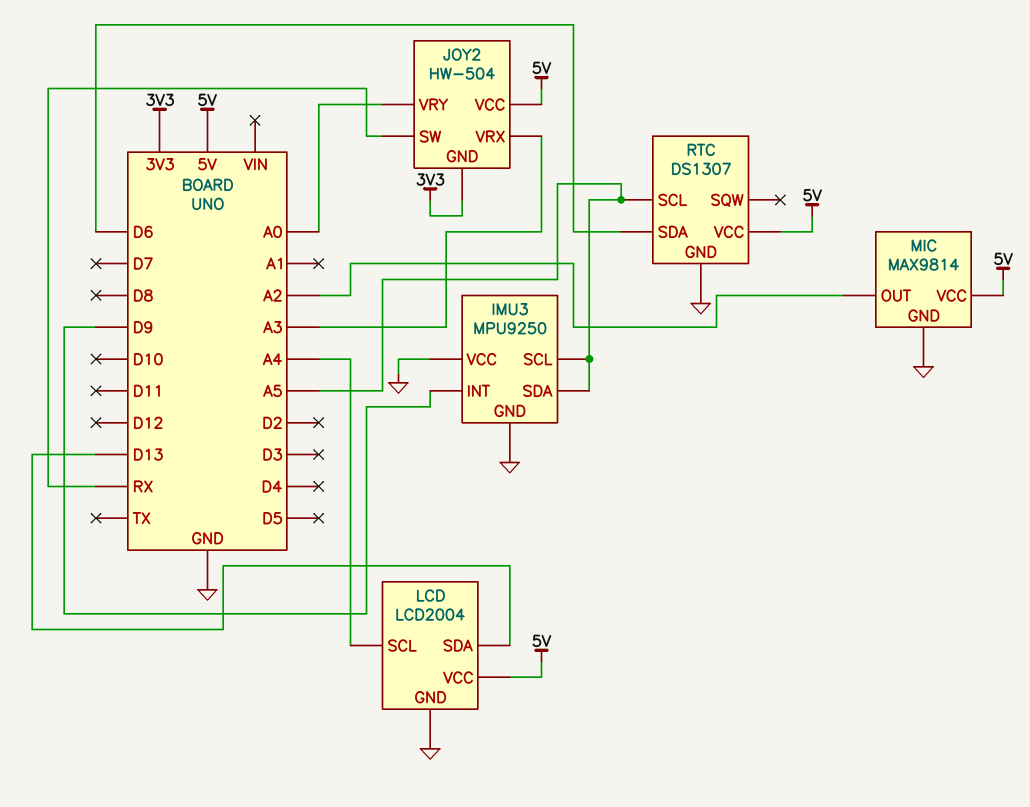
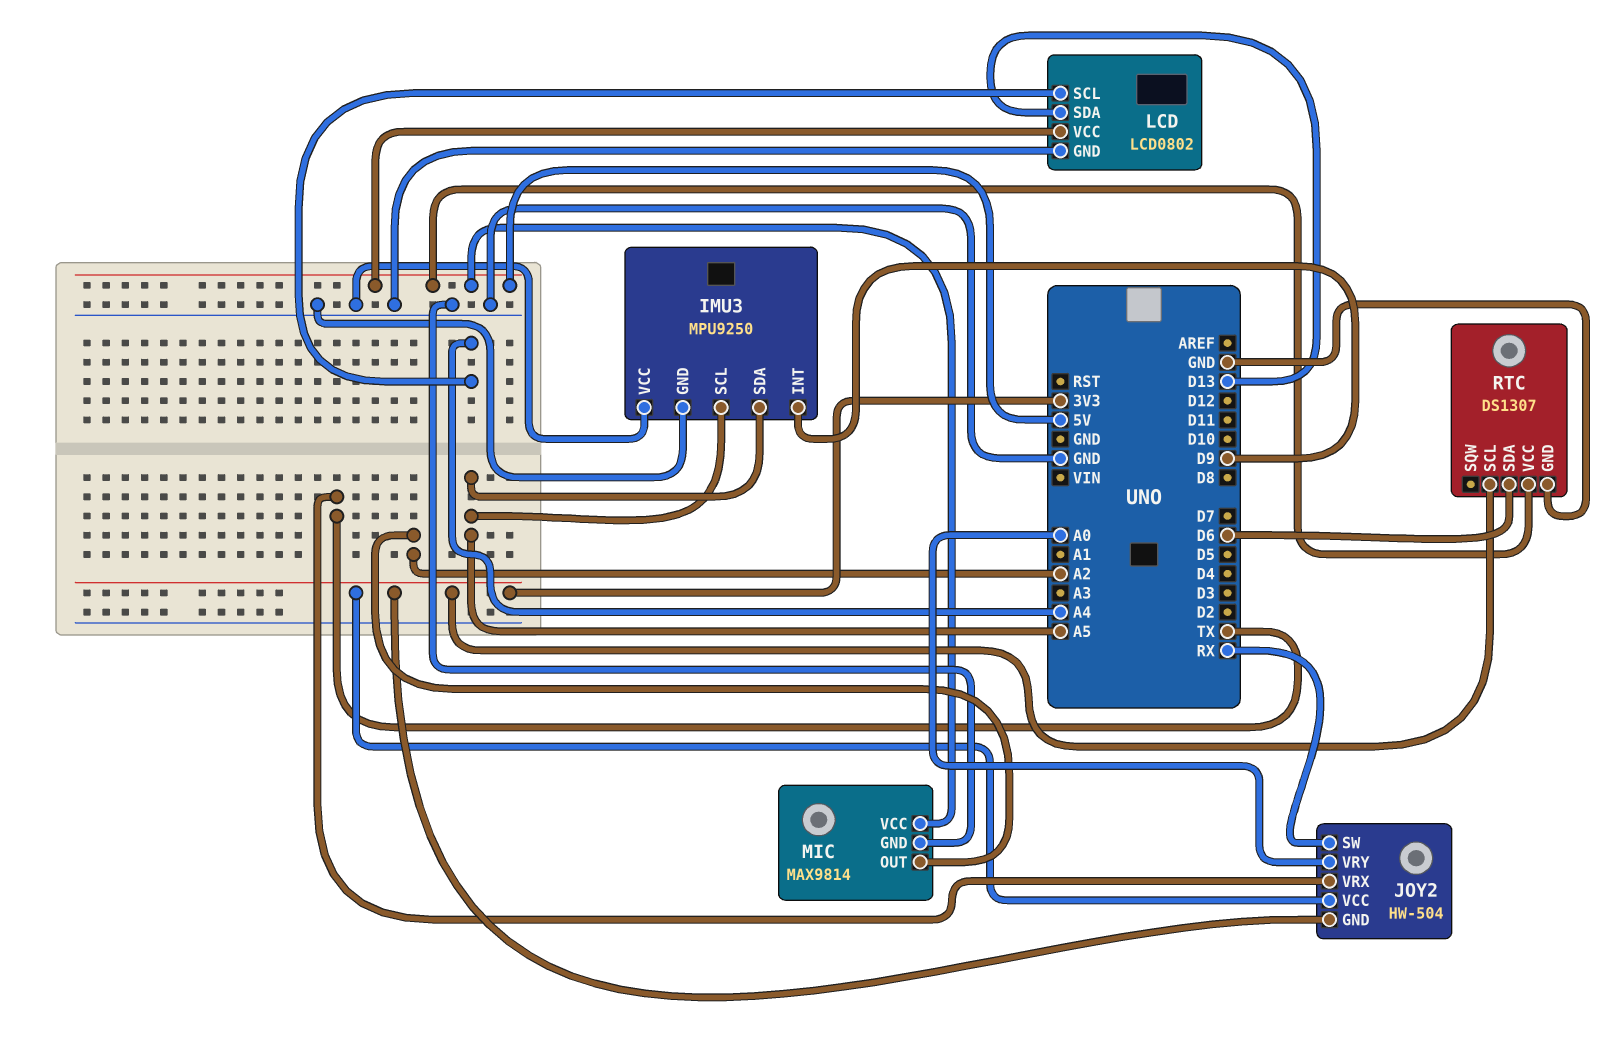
JOY2 pin VCC: 5V -> 3V3
JOY2 pin VRX: A3 -> TX
LCD: LCD2004 -> LCD0802
RTC pin SCL: A5 -> 3V3

